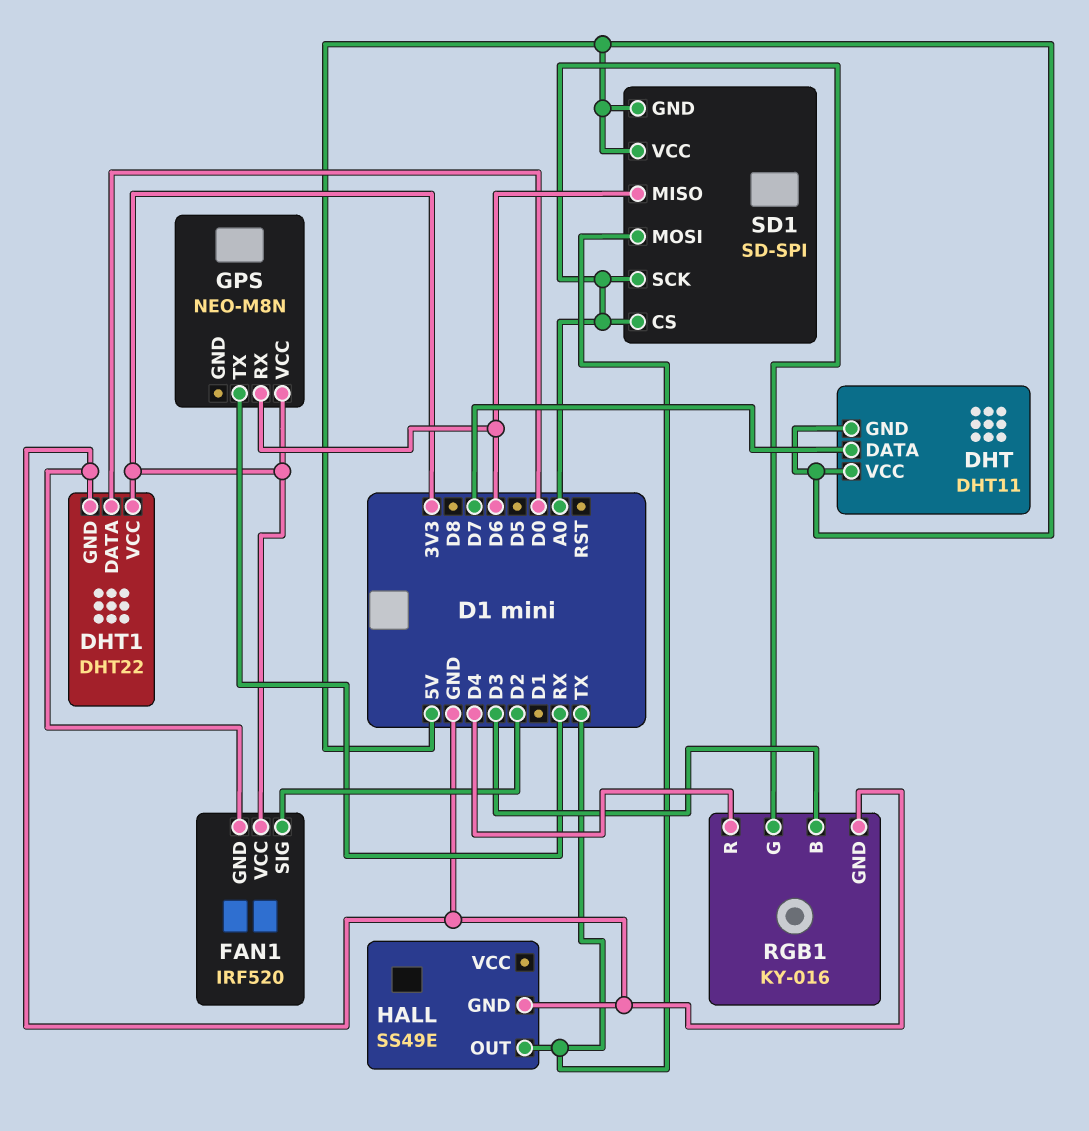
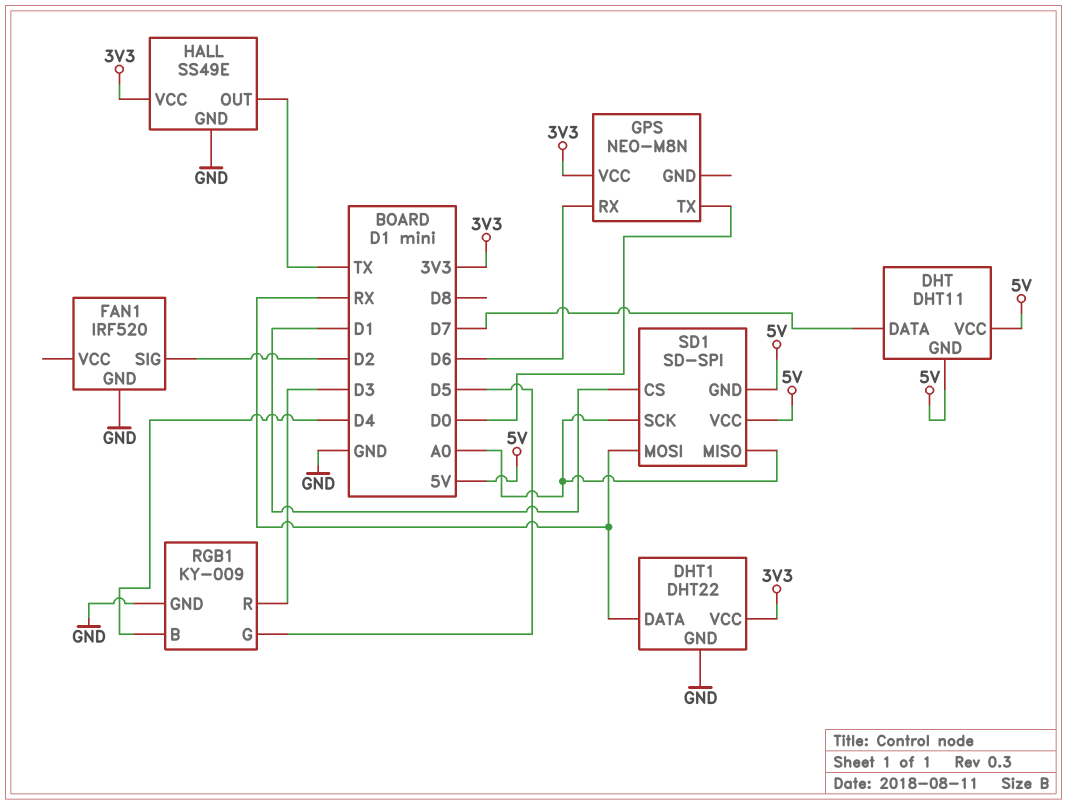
DHT1 pin DATA: D0 -> RX
FAN1 pin VCC: 3V3 -> none
GPS pin TX: RX -> D0
HALL pin VCC: none -> 3V3
RGB1: KY-016 -> KY-009
RGB1 pin B: D3 -> D4
RGB1 pin G: A0 -> D5
RGB1 pin R: D4 -> D3
SD1 pin CS: A0 -> D1
SD1 pin MISO: D6 -> A0
SD1 pin MOSI: TX -> RX

